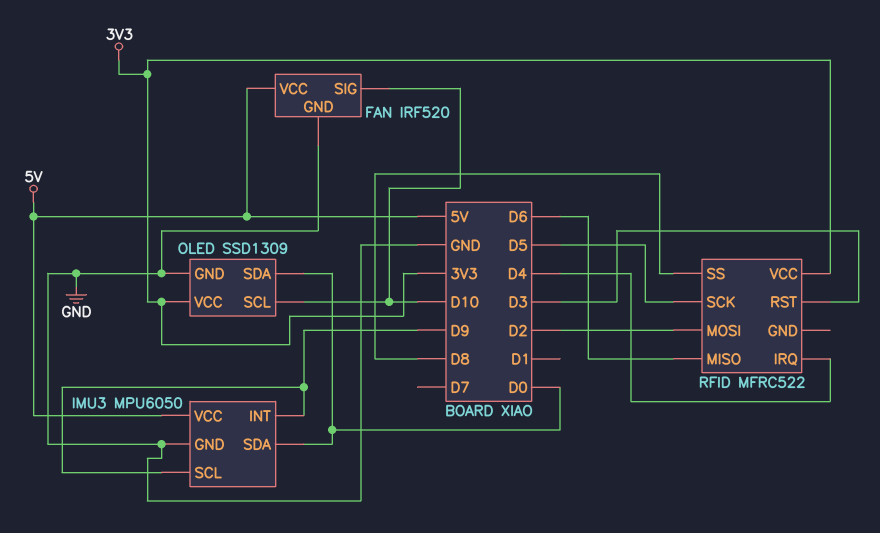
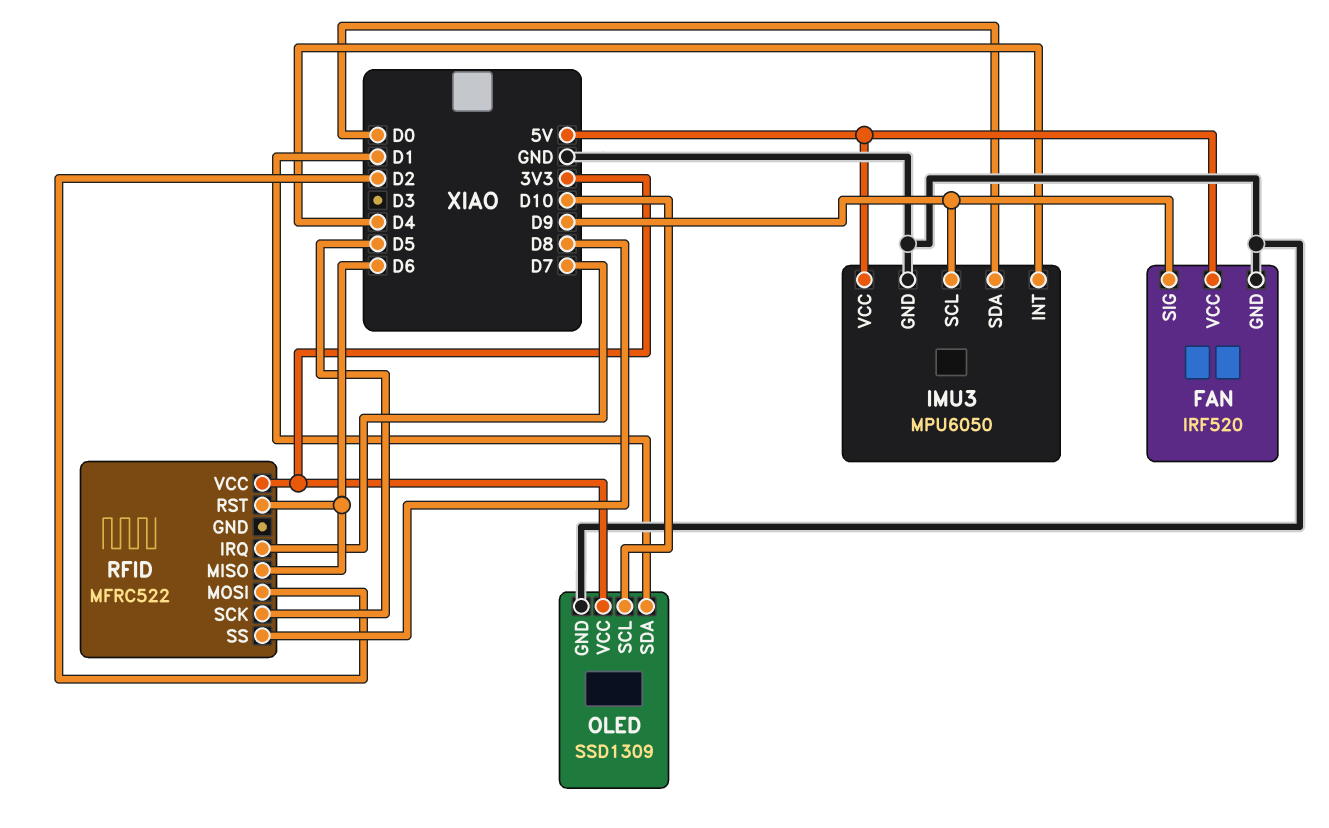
FAN pin SIG: D10 -> D9
IMU3 pin INT: D9 -> D4
OLED pin SDA: D0 -> D1
RFID pin IRQ: D4 -> D7
RFID pin RST: D3 -> D6

